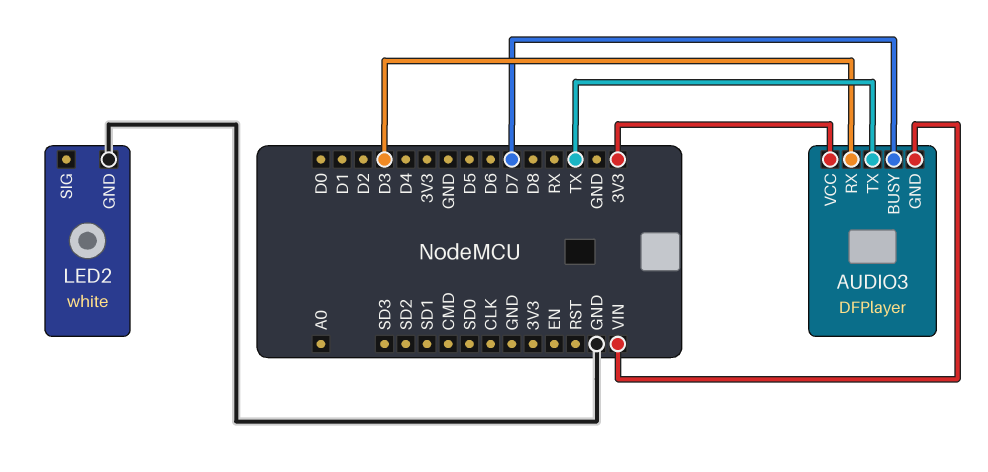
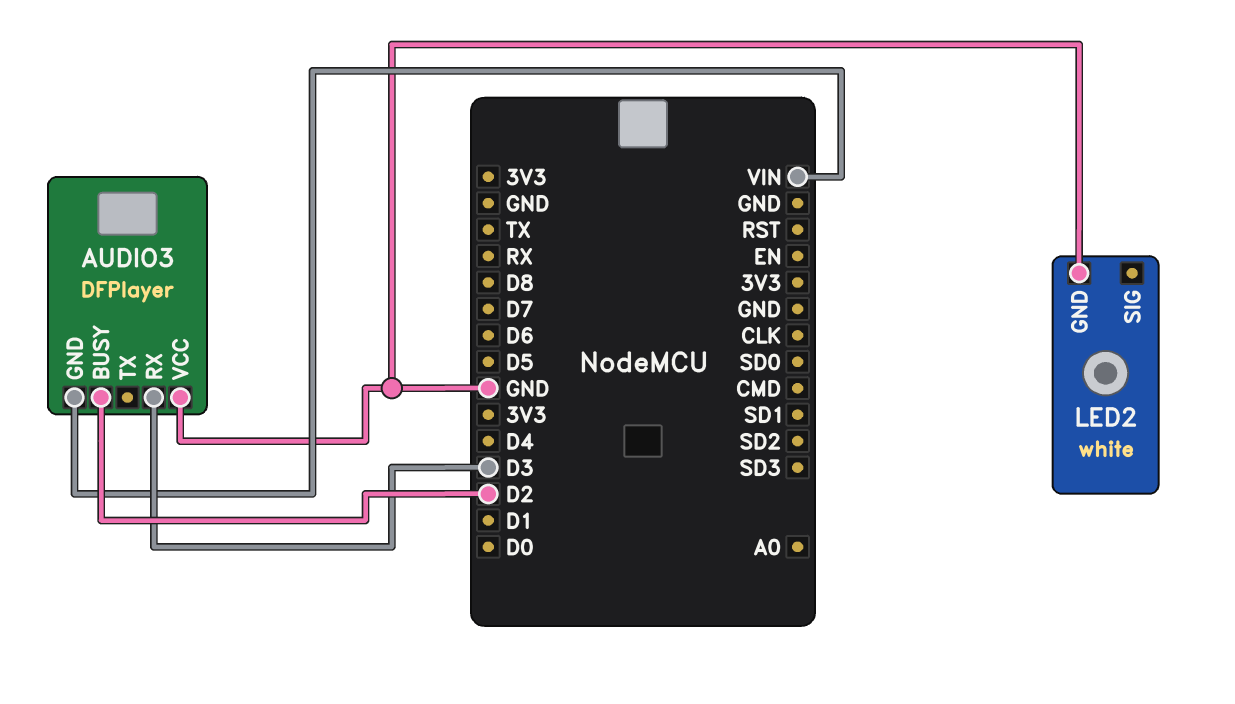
AUDIO3 pin BUSY: D7 -> D2
AUDIO3 pin TX: TX -> none
AUDIO3 pin VCC: 3V3 -> GND

